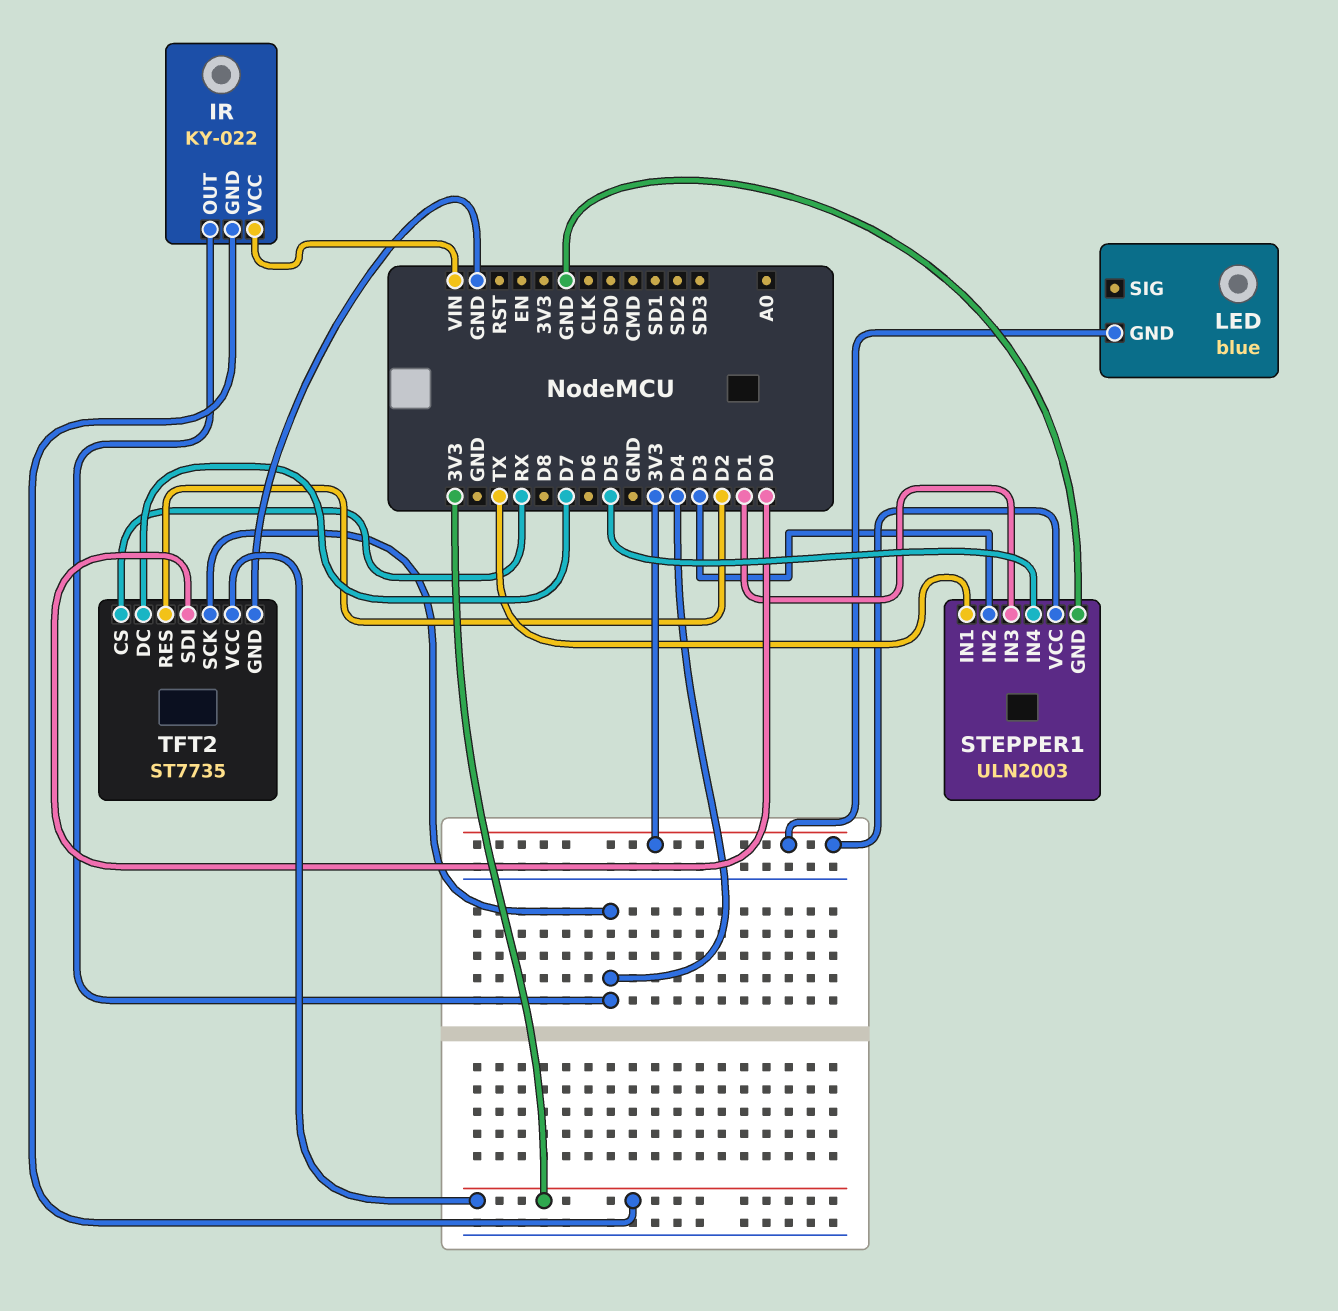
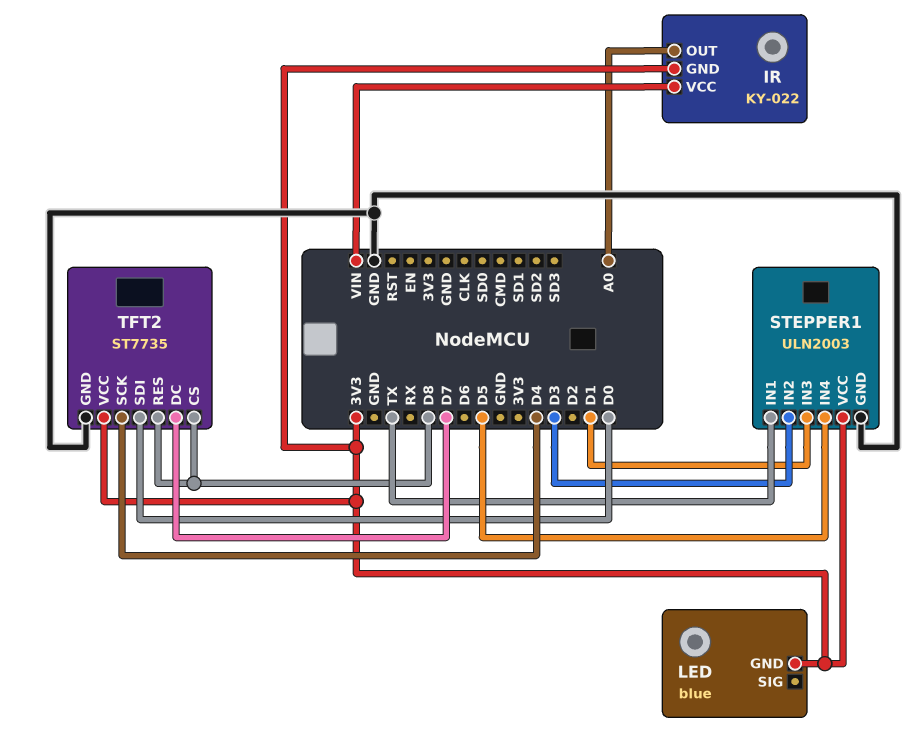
IR pin OUT: D4 -> A0
TFT2 pin CS: RX -> D8
TFT2 pin RES: D2 -> D8

